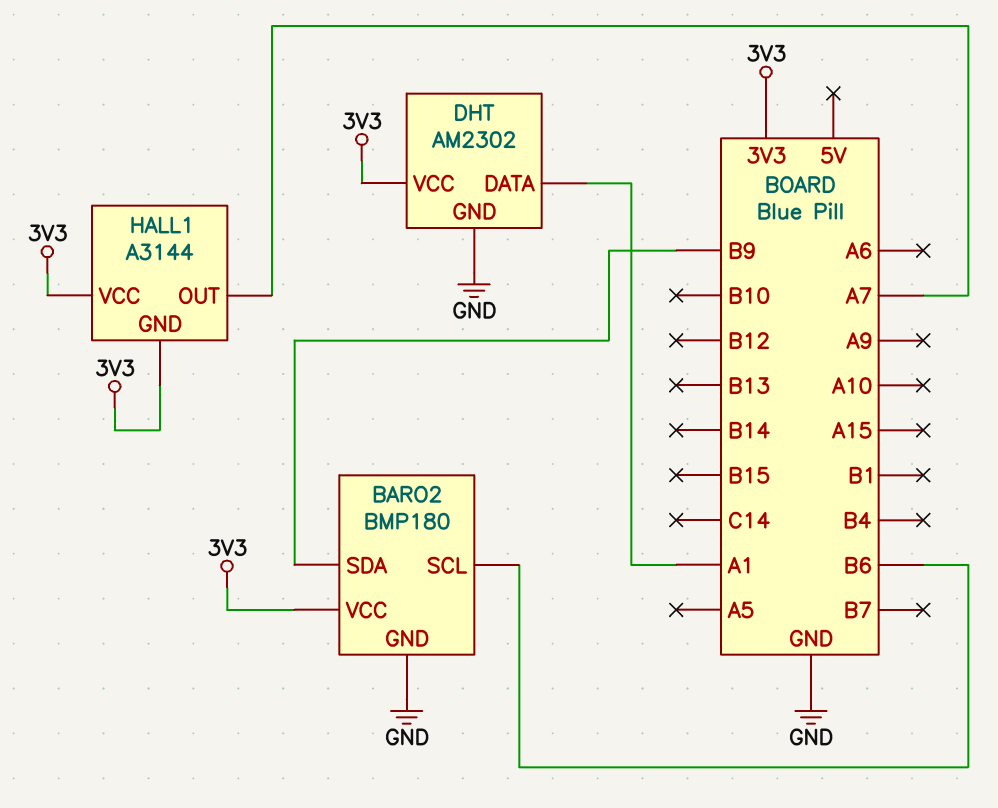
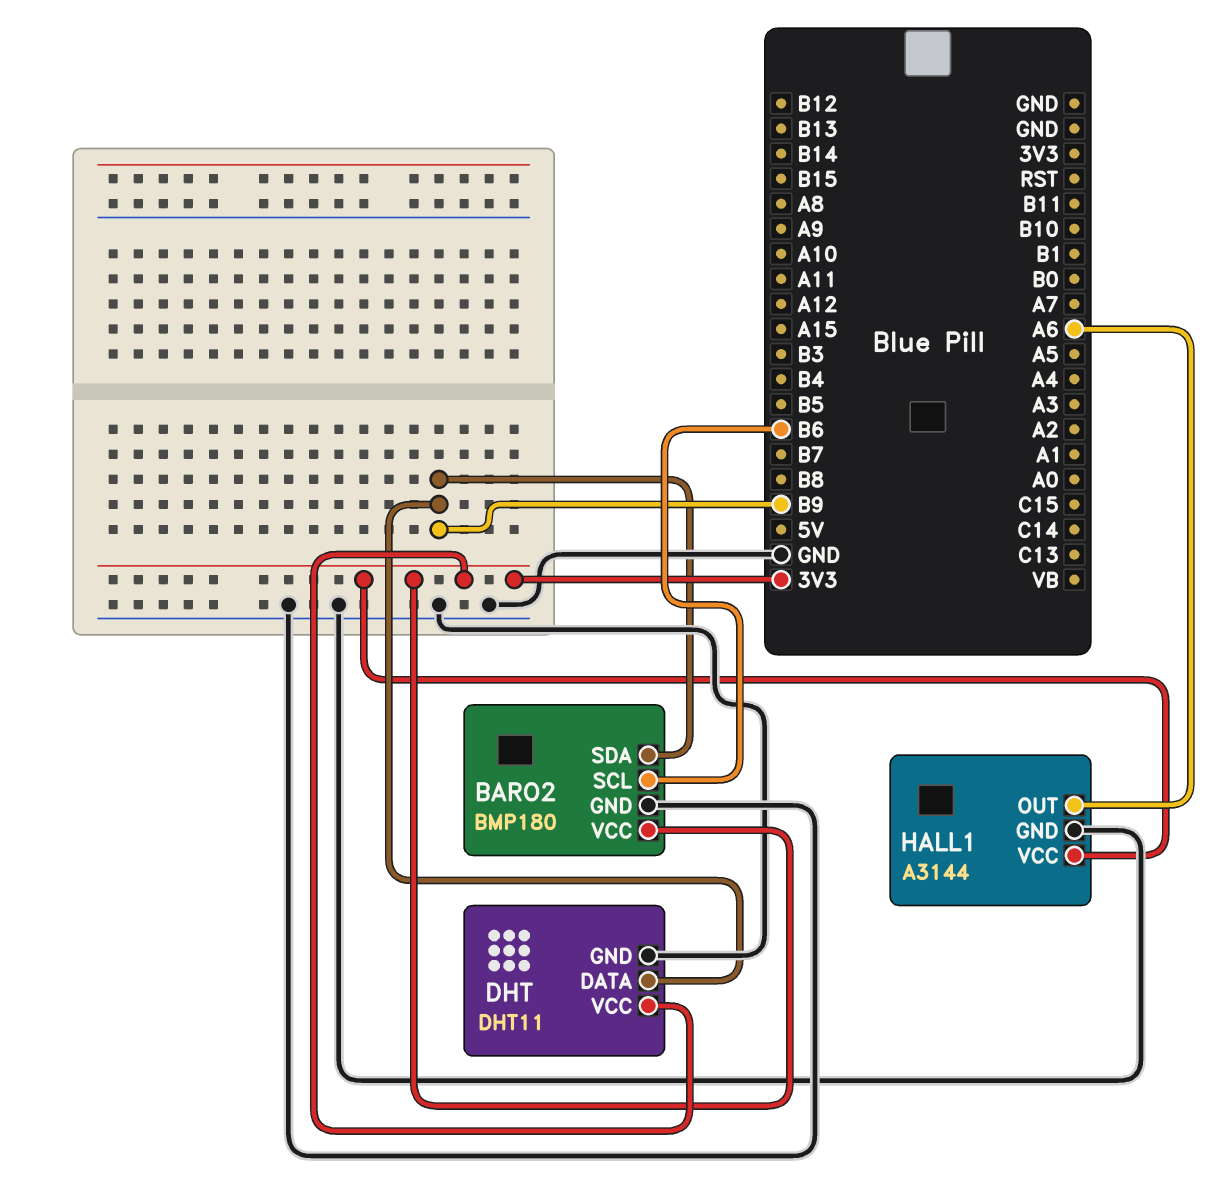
DHT: AM2302 -> DHT11
DHT pin DATA: A1 -> B9
HALL1 pin GND: 3V3 -> GND
HALL1 pin OUT: A7 -> A6

